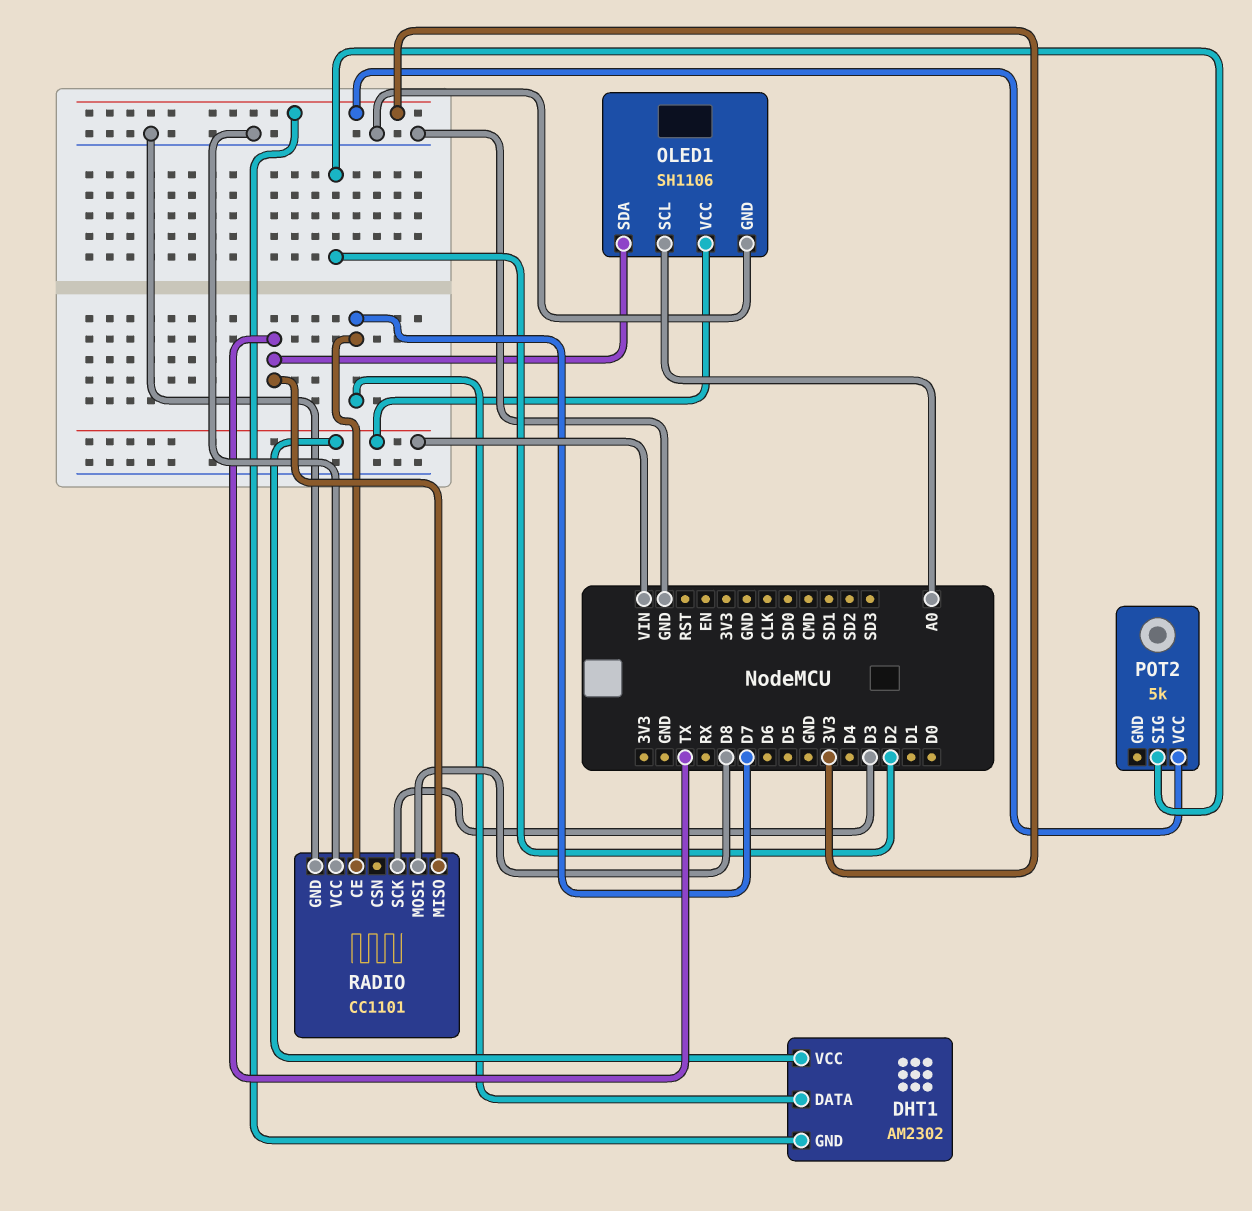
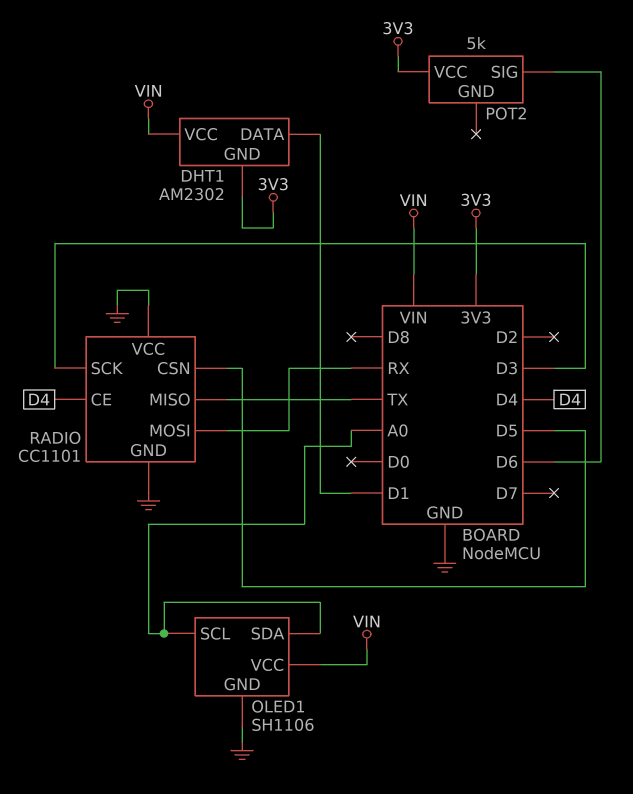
DHT1 pin DATA: D7 -> D1
OLED1 pin SDA: TX -> A0
POT2 pin SIG: D2 -> D6
RADIO pin CE: D7 -> D4
RADIO pin CSN: none -> D5
RADIO pin MOSI: D8 -> RX

